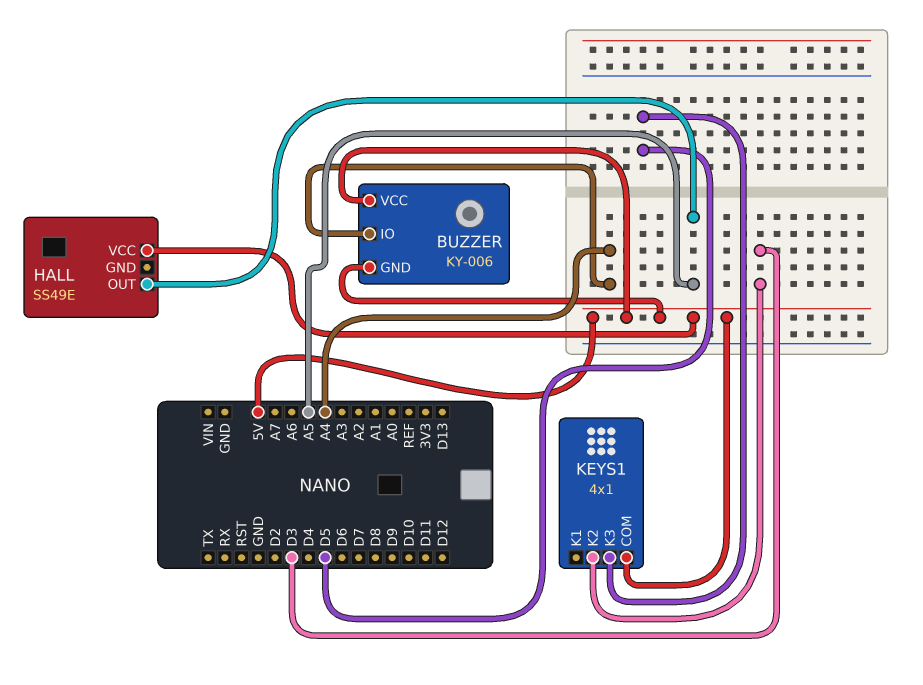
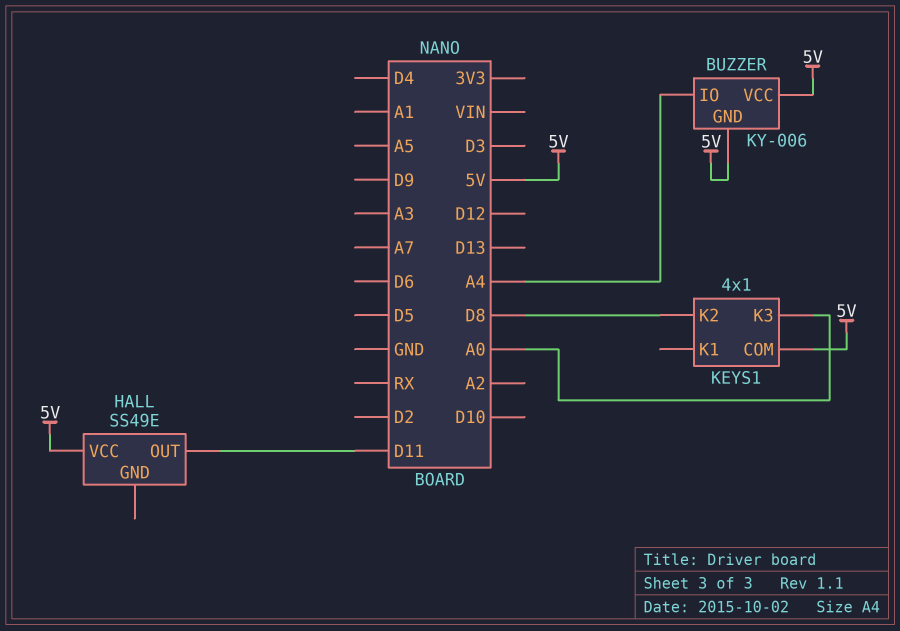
HALL pin OUT: A5 -> D11
KEYS1 pin K2: D3 -> D8
KEYS1 pin K3: D5 -> A0

